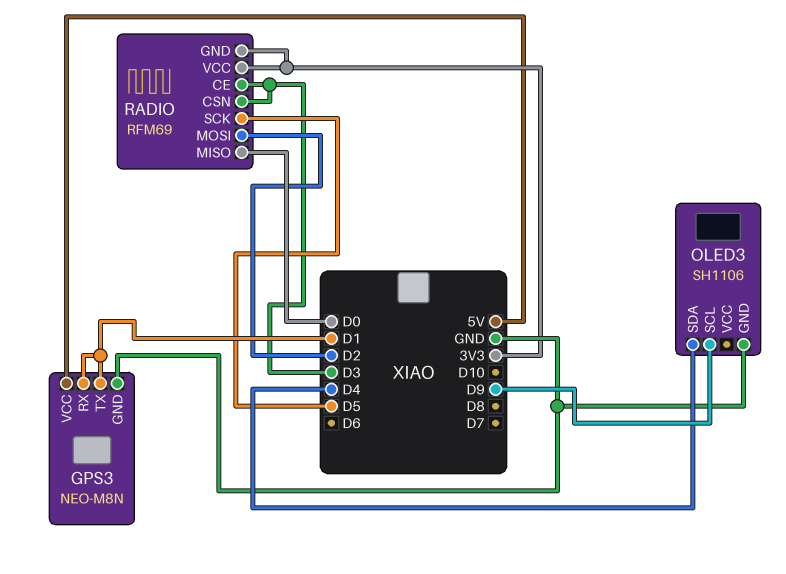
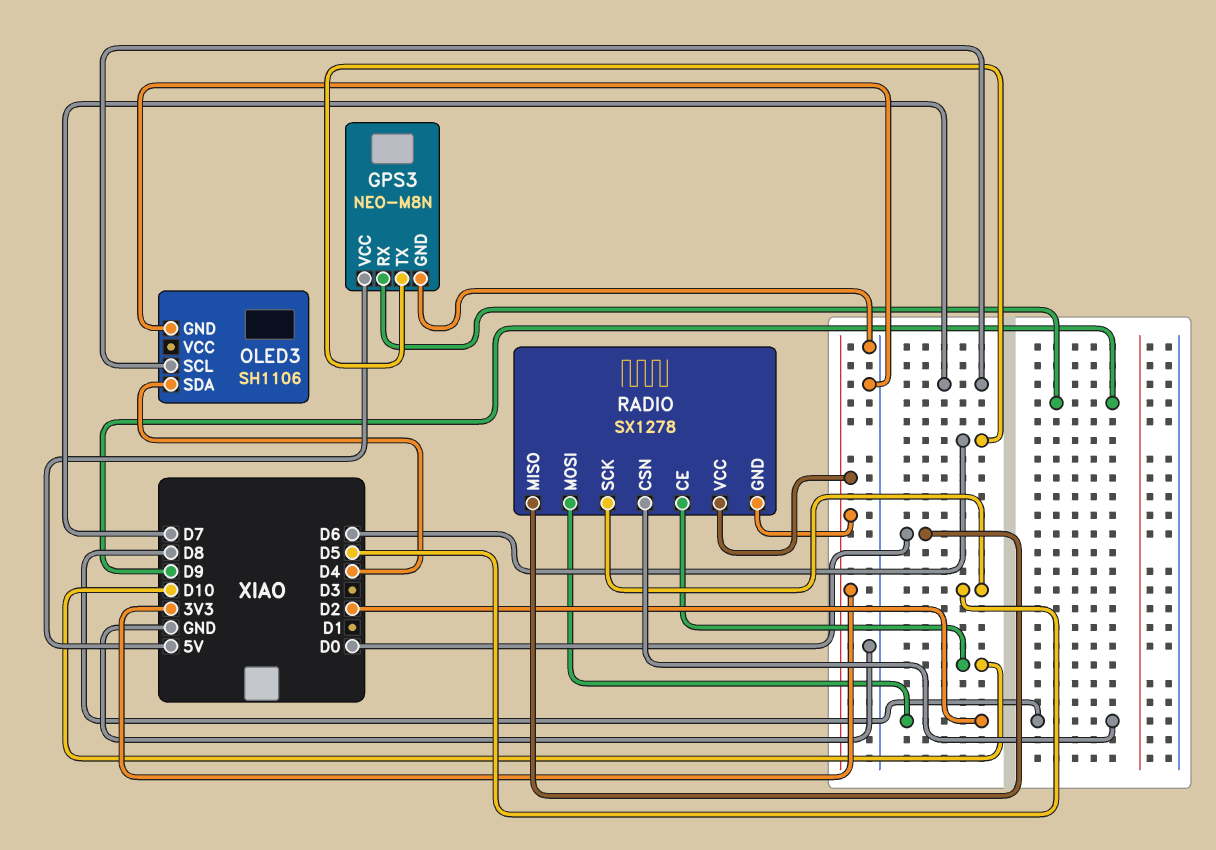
GPS3 pin RX: D1 -> D9
GPS3 pin TX: D1 -> D6
OLED3 pin SCL: D9 -> D7
RADIO: RFM69 -> SX1278
RADIO pin CE: D3 -> D10
RADIO pin CSN: D3 -> D8

